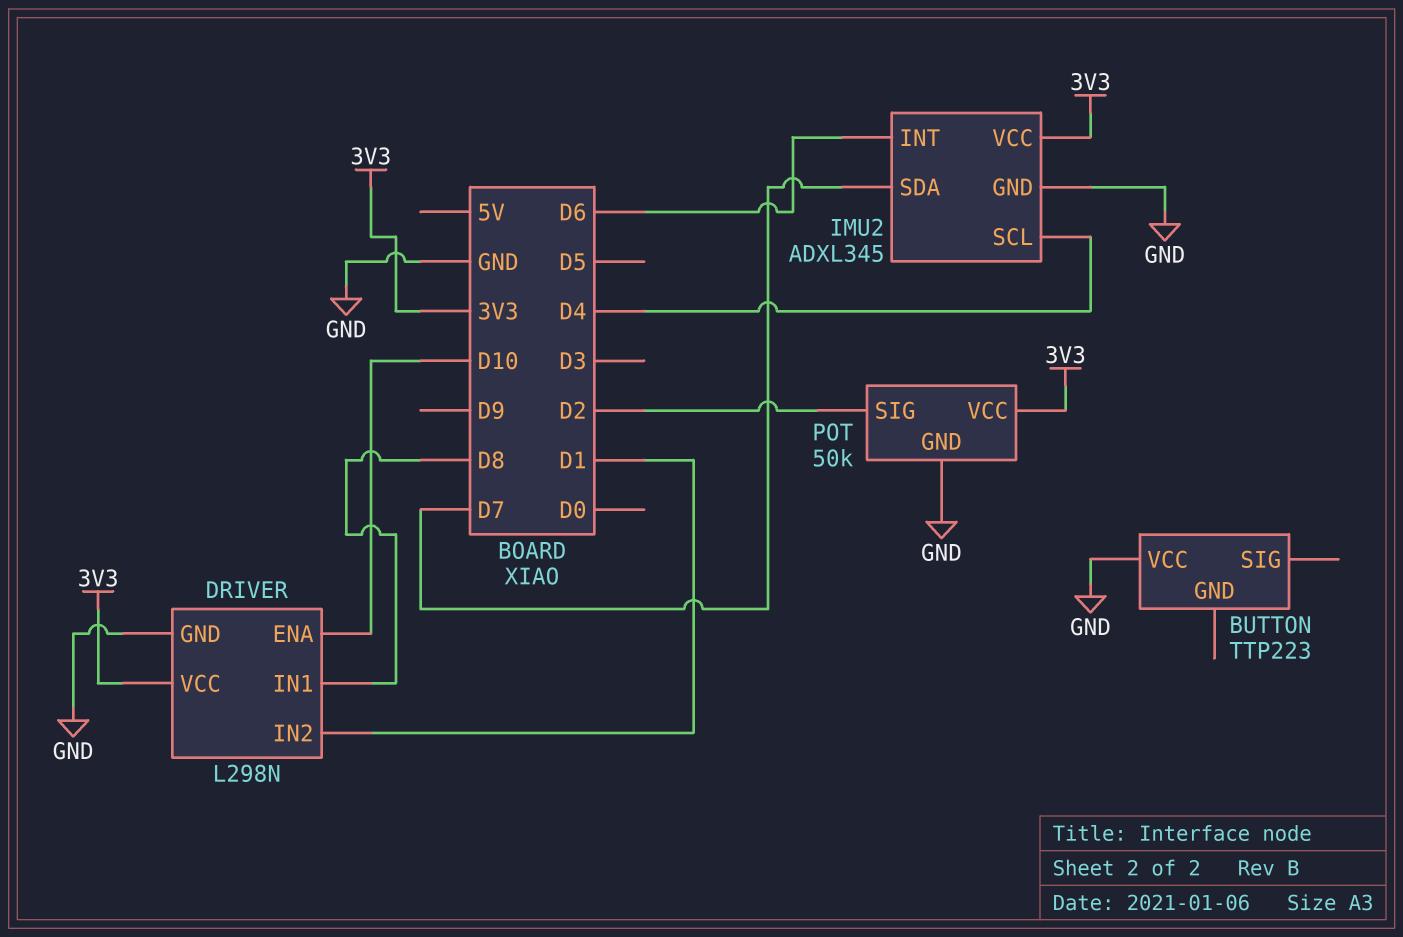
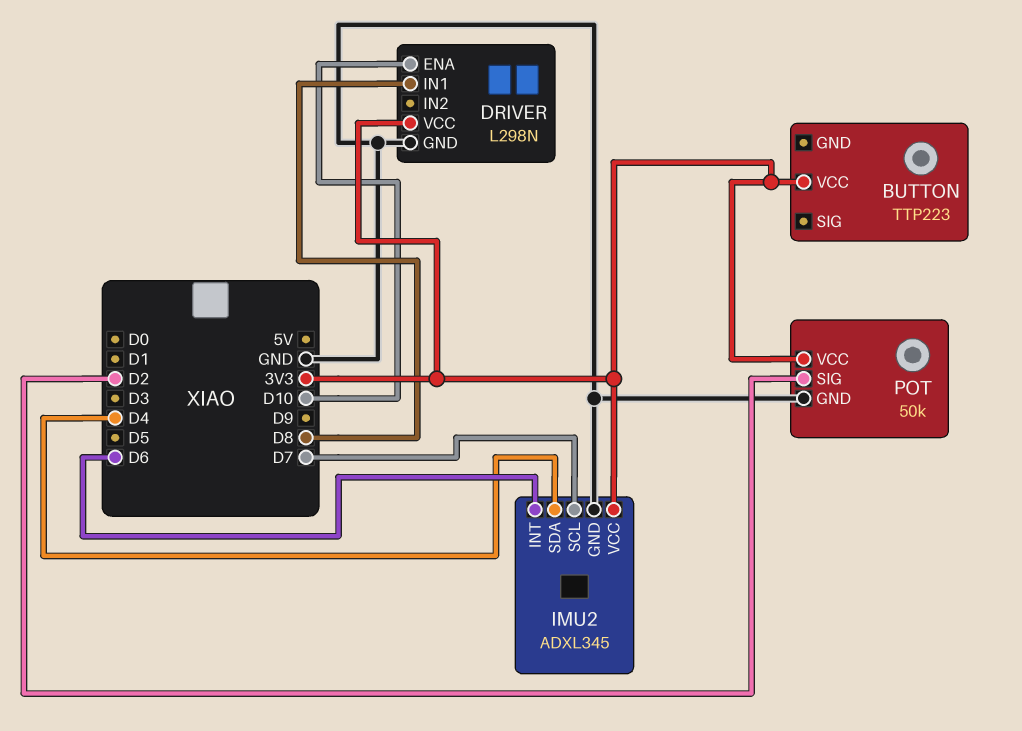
BUTTON pin VCC: GND -> 3V3
DRIVER pin IN2: D1 -> none
IMU2 pin SCL: D4 -> D7
IMU2 pin SDA: D7 -> D4

